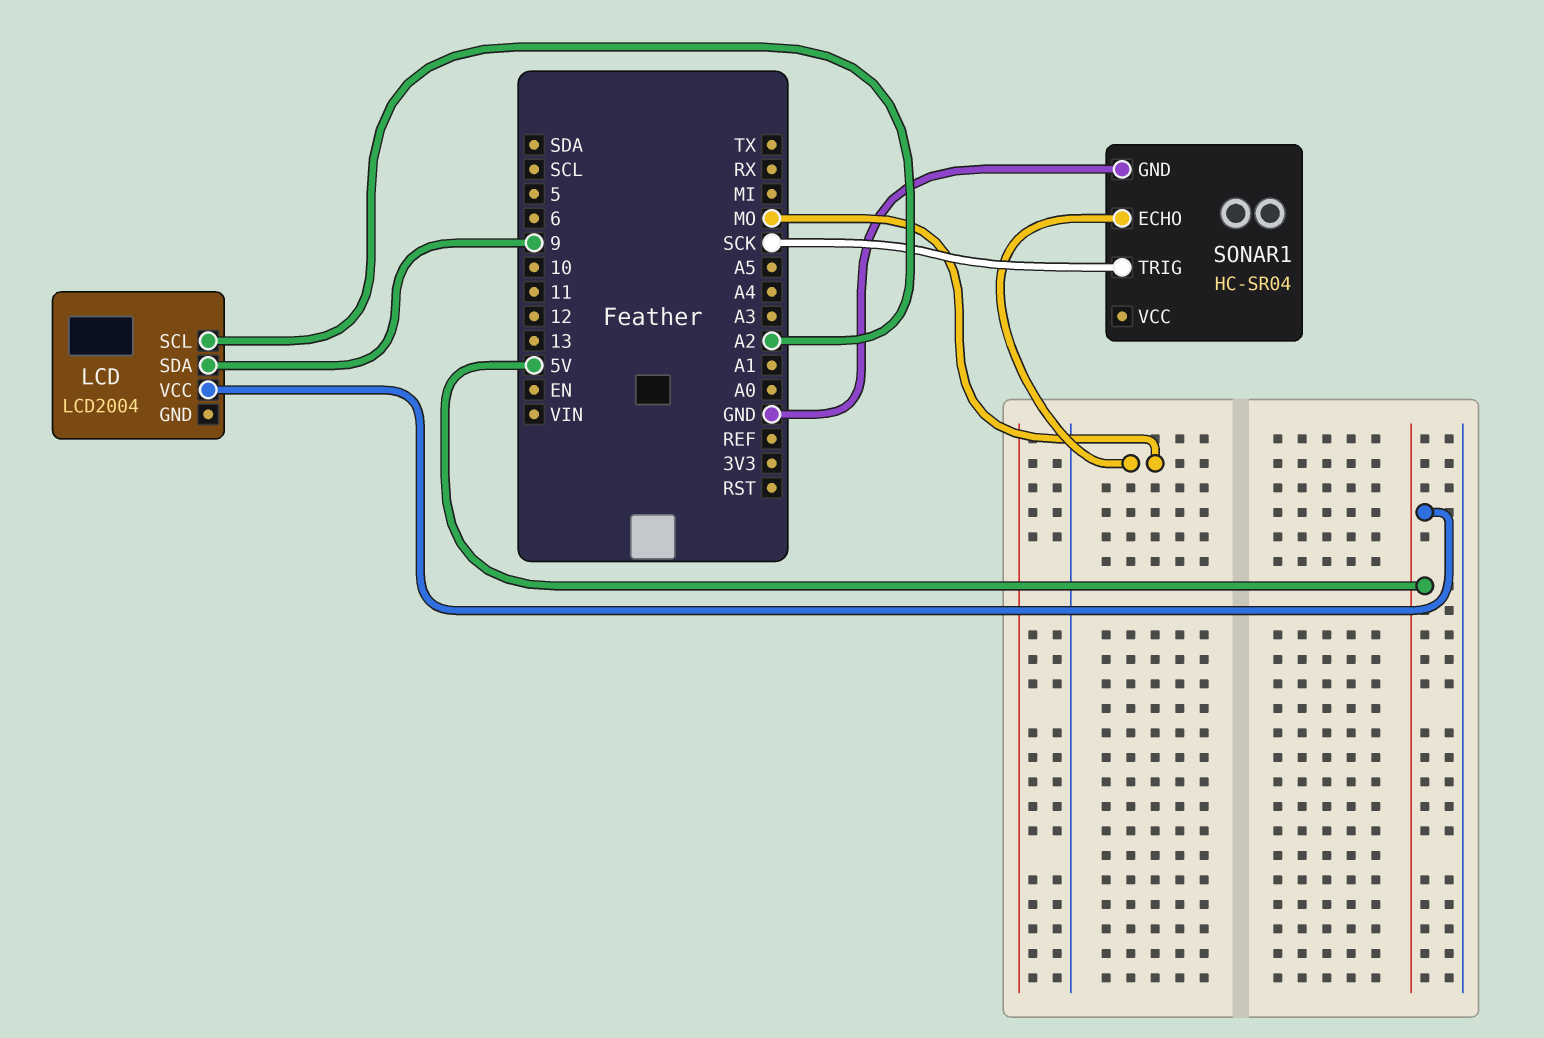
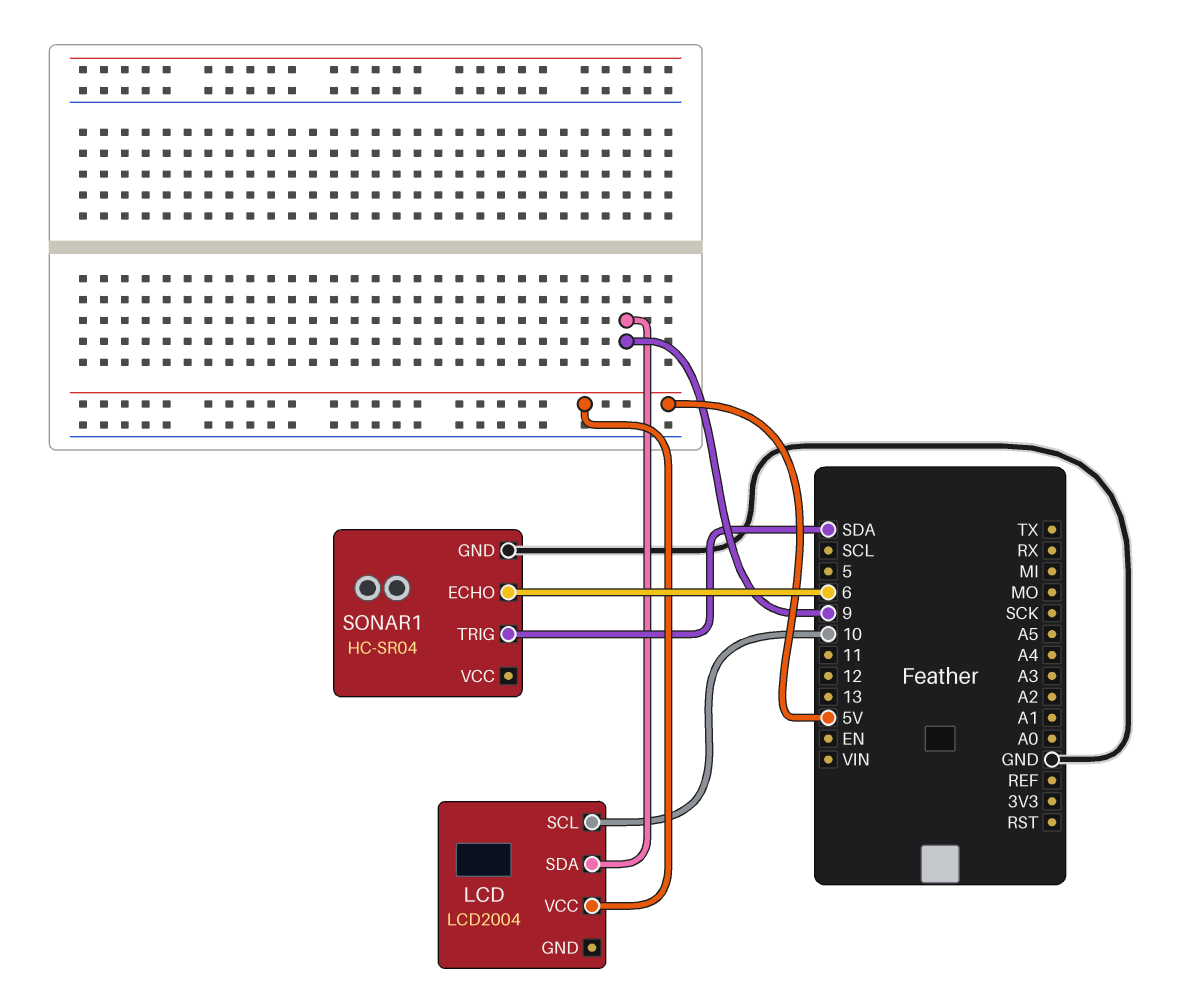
LCD pin SCL: A2 -> 10
SONAR1 pin ECHO: MO -> 6
SONAR1 pin TRIG: SCK -> SDA

